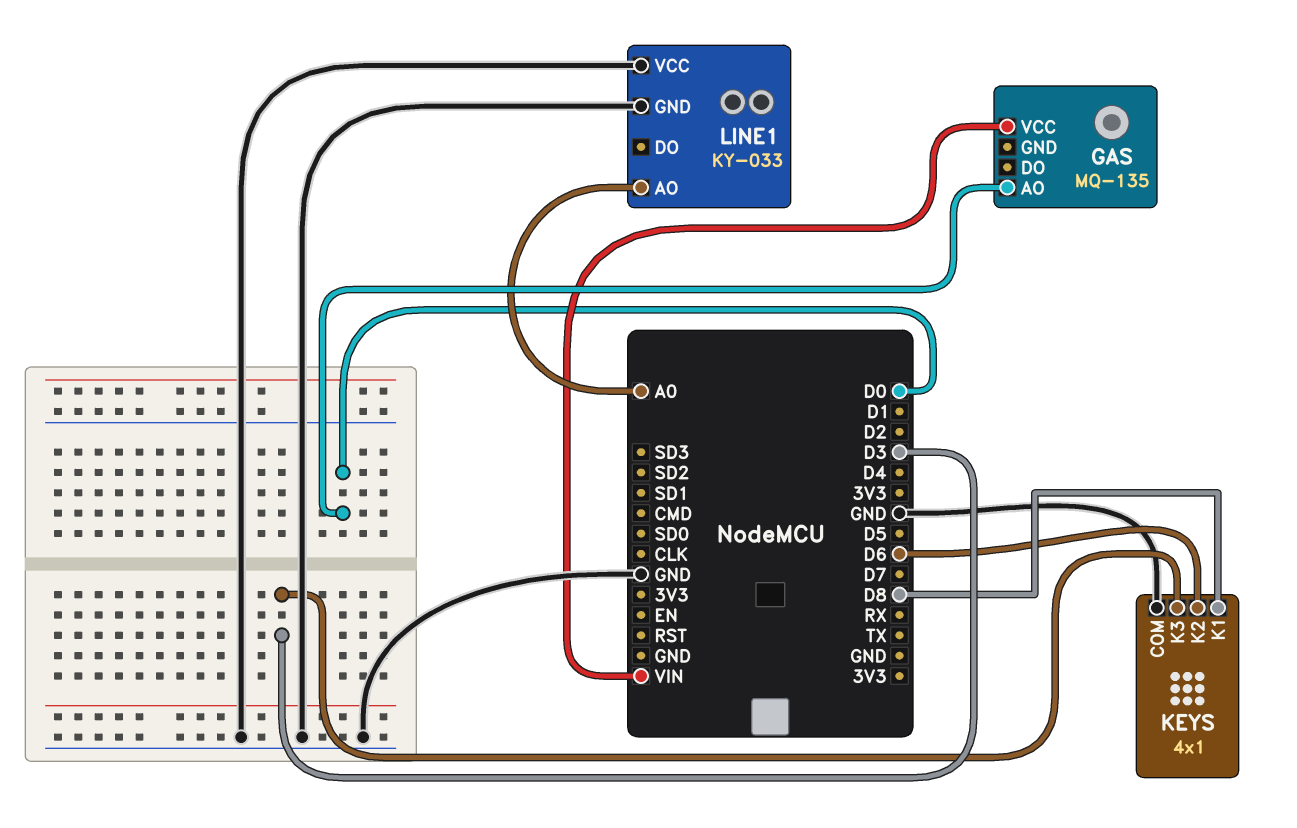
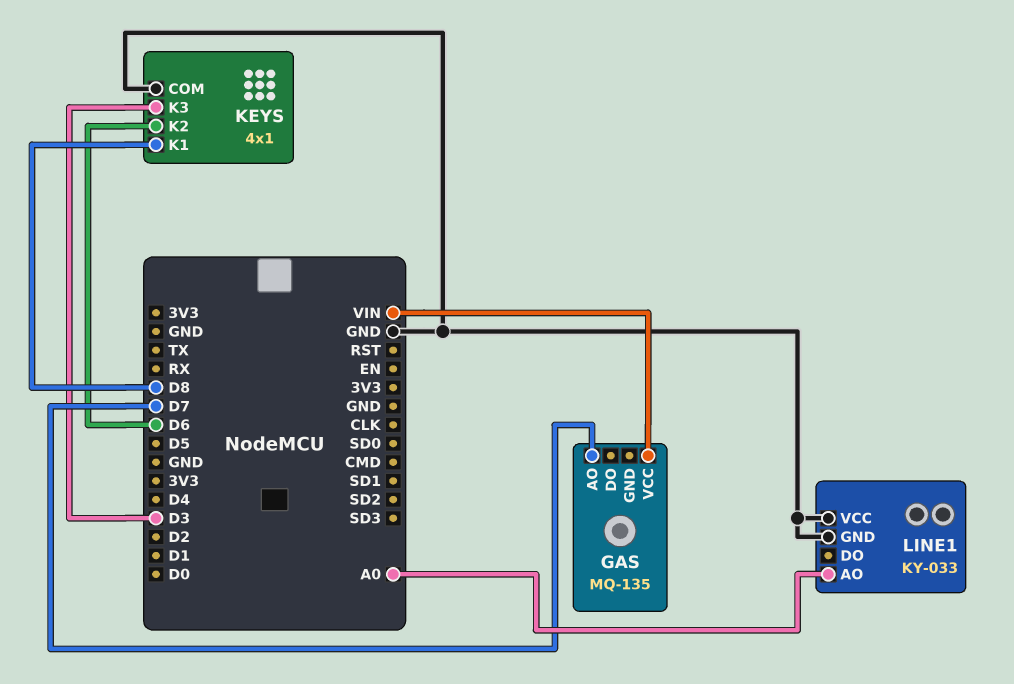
GAS pin AO: D0 -> D7

